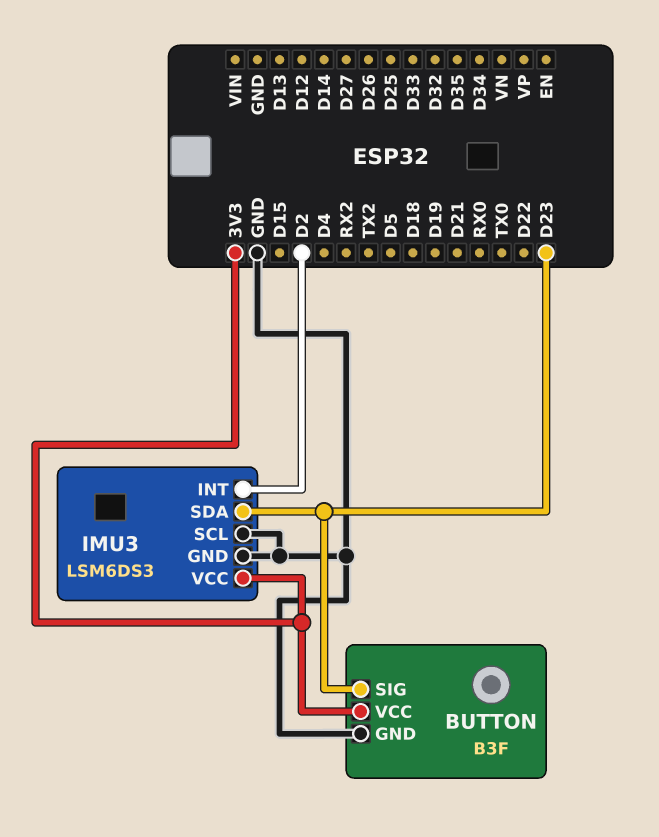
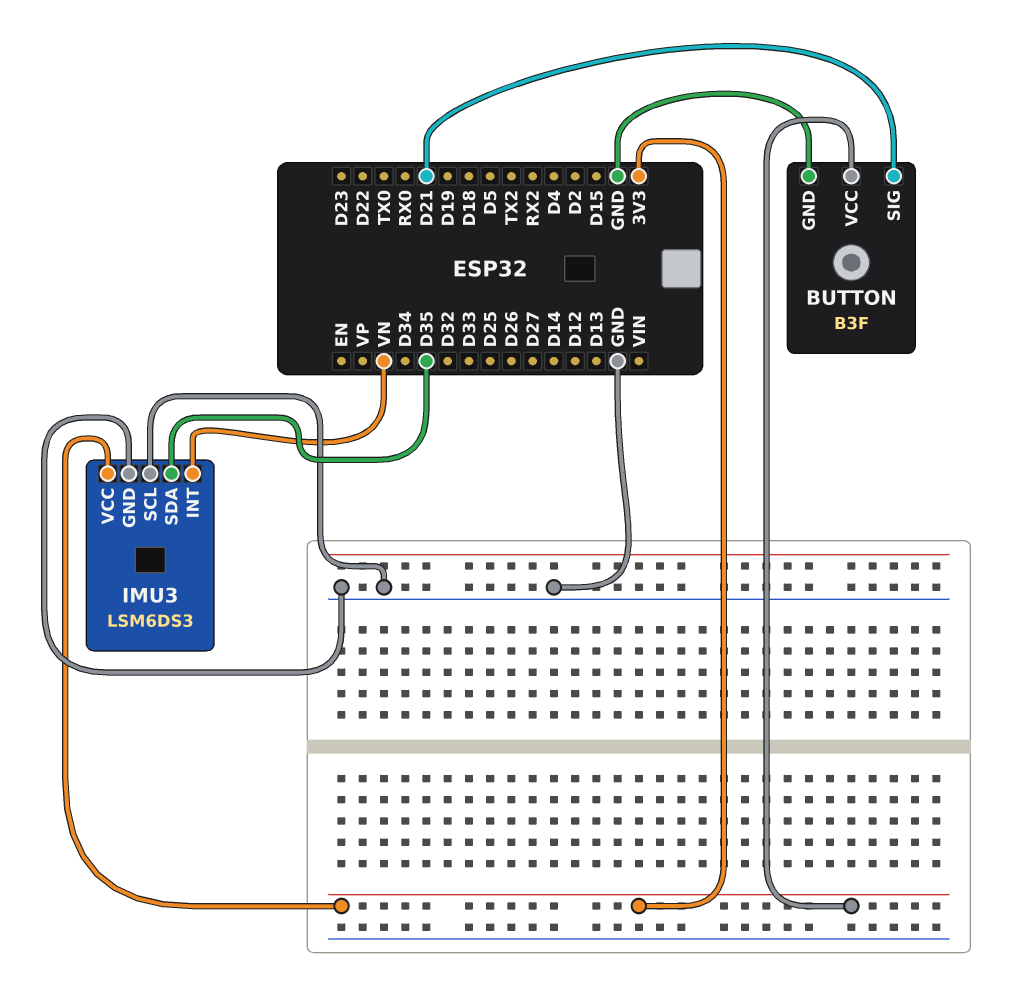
BUTTON pin SIG: D23 -> D21
IMU3 pin INT: D2 -> VN
IMU3 pin SDA: D23 -> D35

